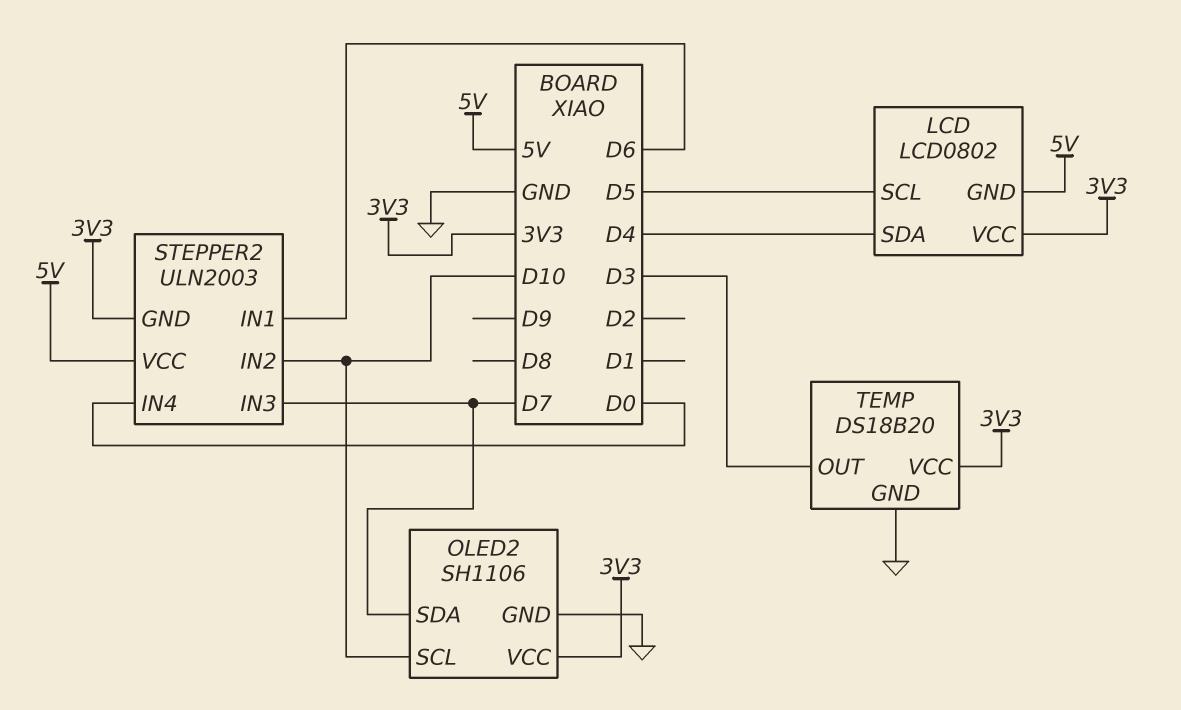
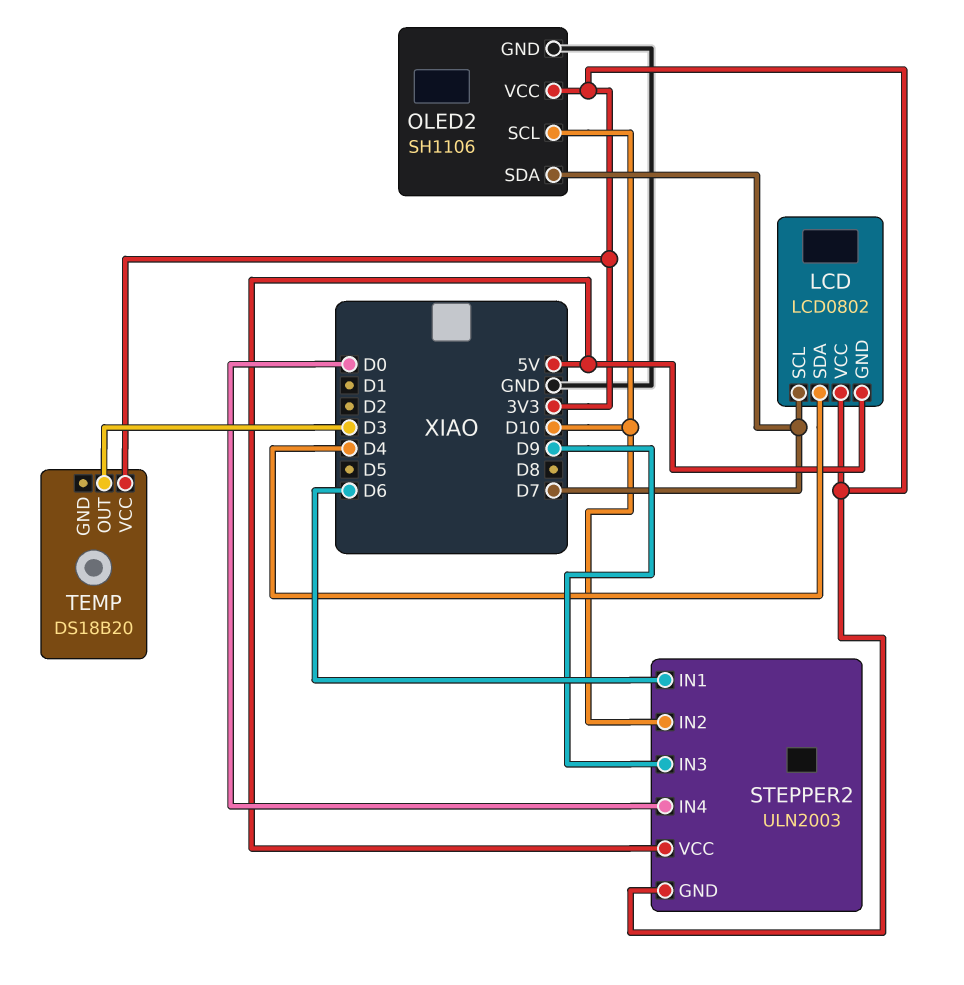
LCD pin SCL: D5 -> D7
STEPPER2 pin IN3: D7 -> D9
TEMP pin GND: GND -> none

